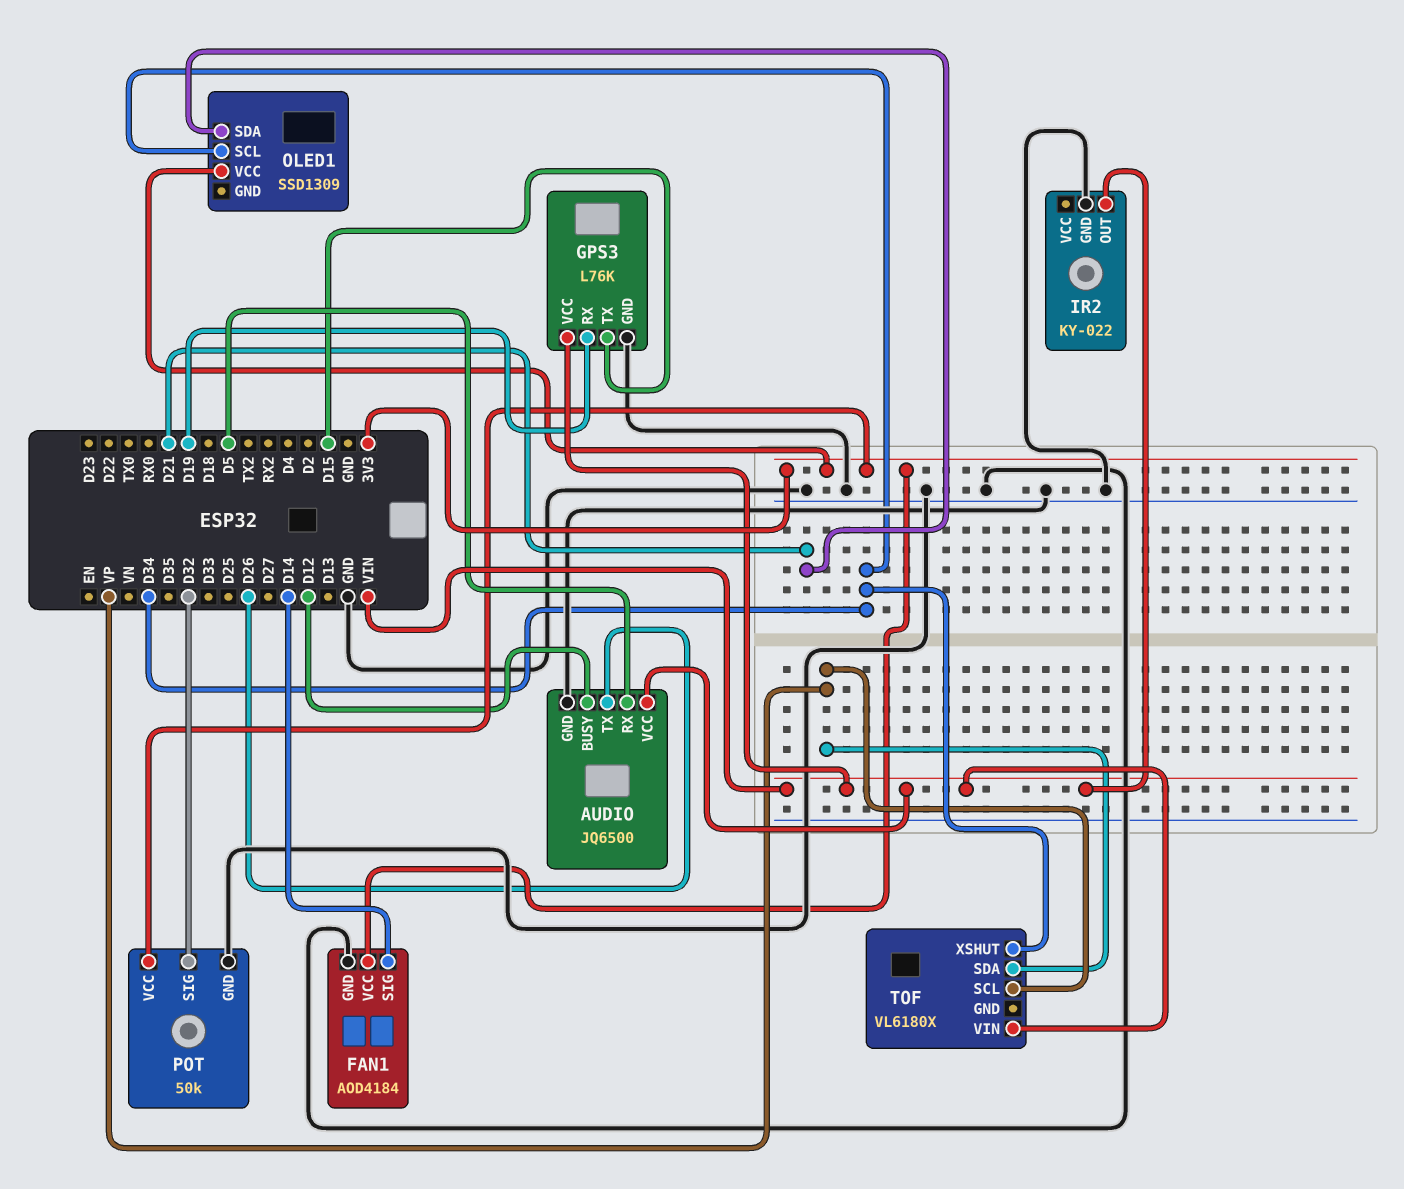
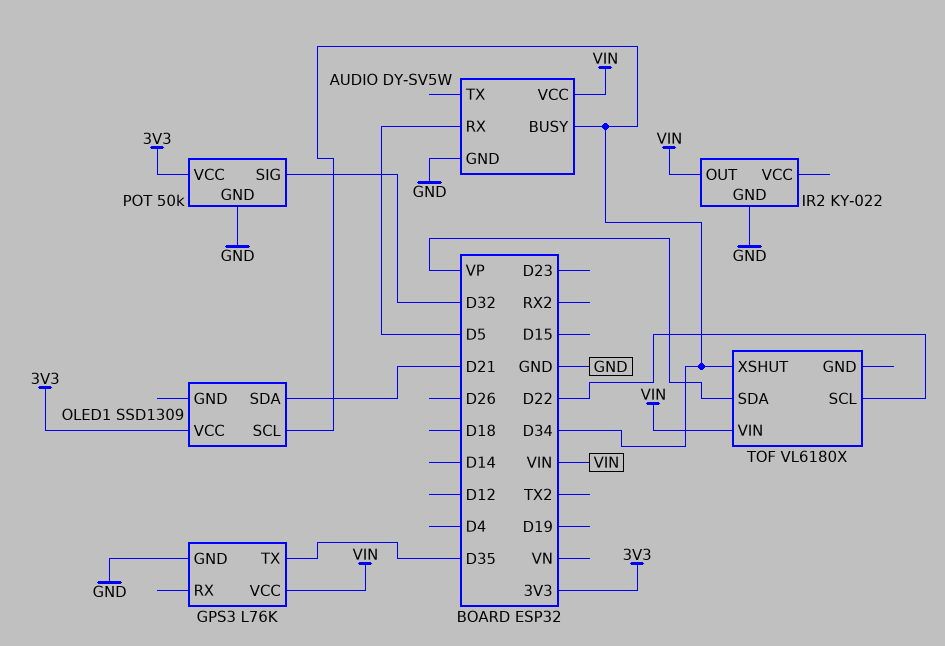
AUDIO: JQ6500 -> DY-SV5W
AUDIO pin BUSY: D12 -> D34
AUDIO pin TX: D26 -> none
FAN1: AOD4184 -> none
FAN1 pin GND: GND -> none
FAN1 pin SIG: D14 -> none
FAN1 pin VCC: 3V3 -> none
GPS3 pin RX: D19 -> none
GPS3 pin TX: D15 -> D35
TOF pin SCL: VP -> D22

